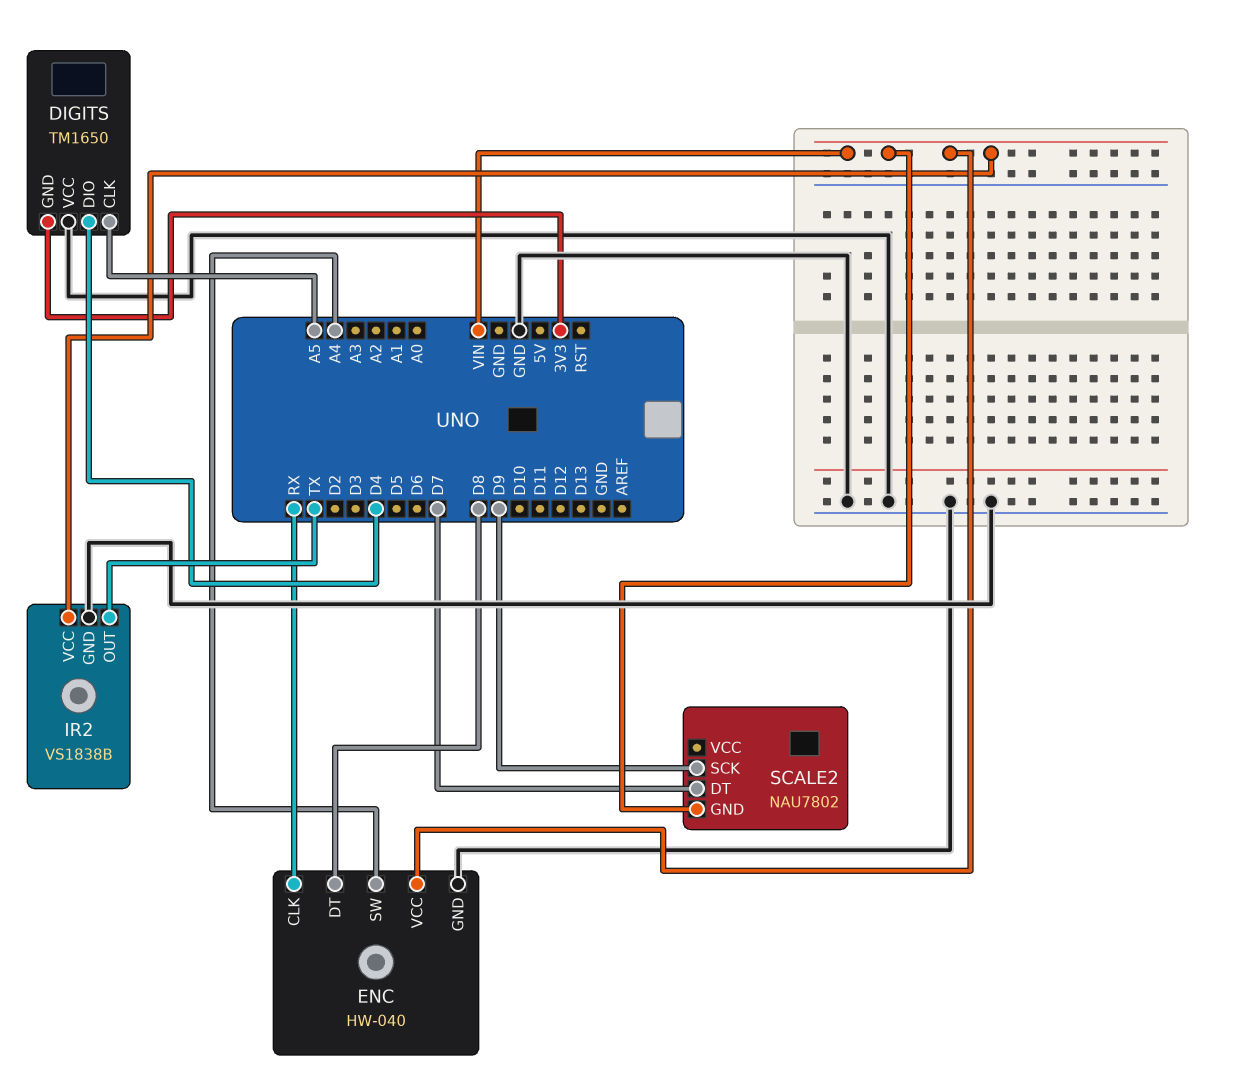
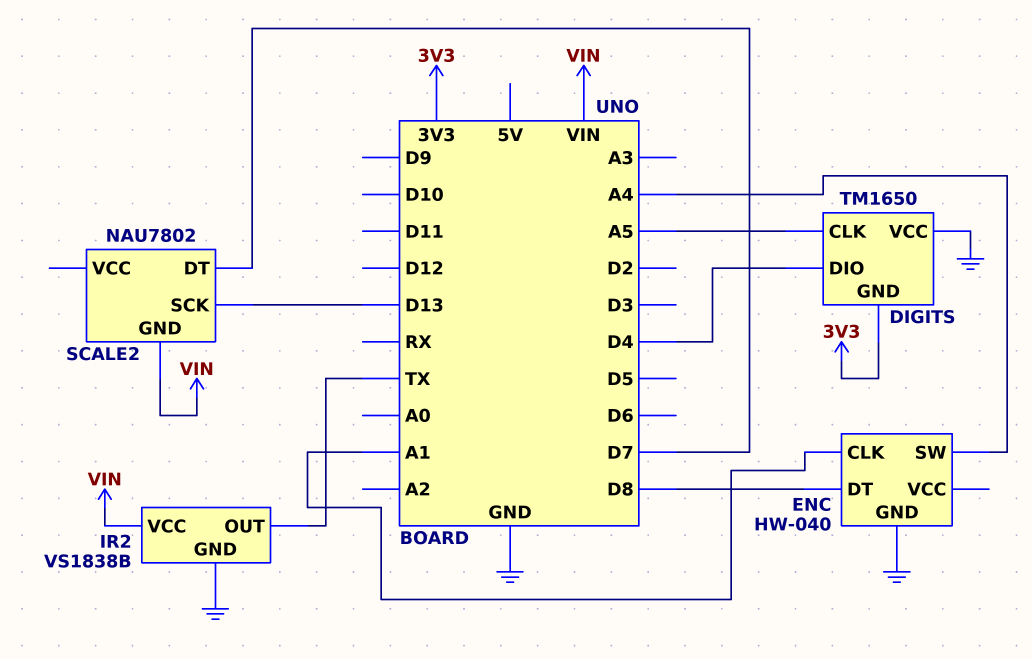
ENC pin CLK: RX -> A1
ENC pin VCC: VIN -> none
SCALE2 pin SCK: D9 -> D13

